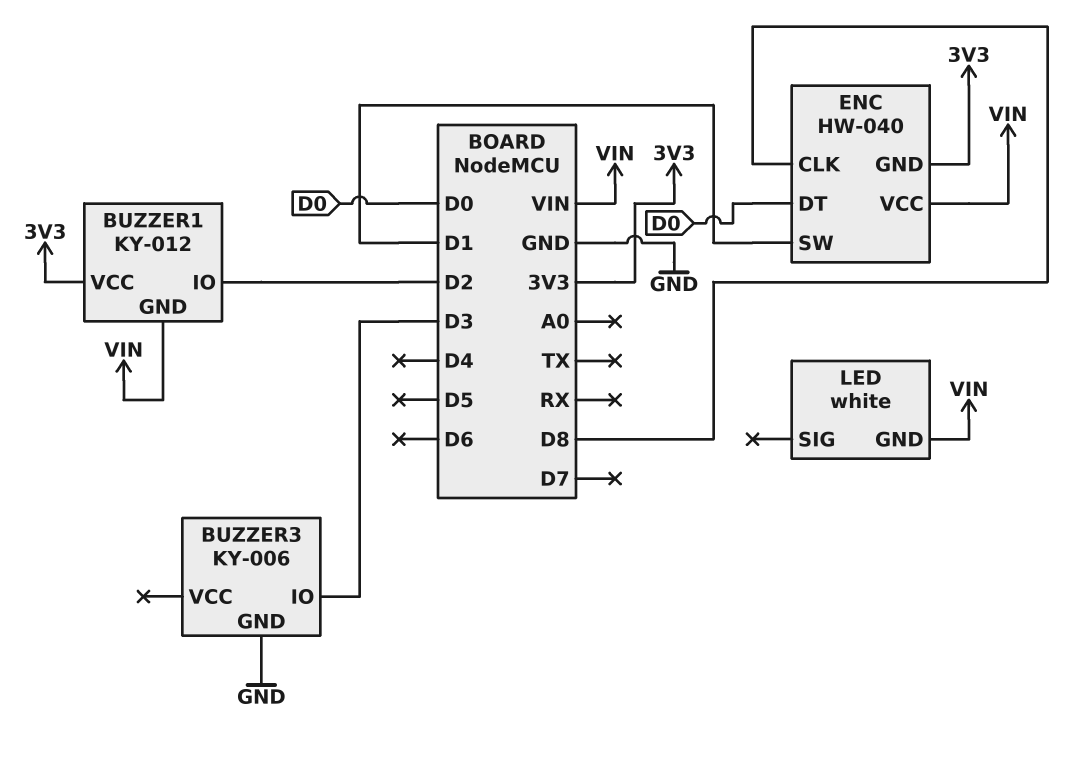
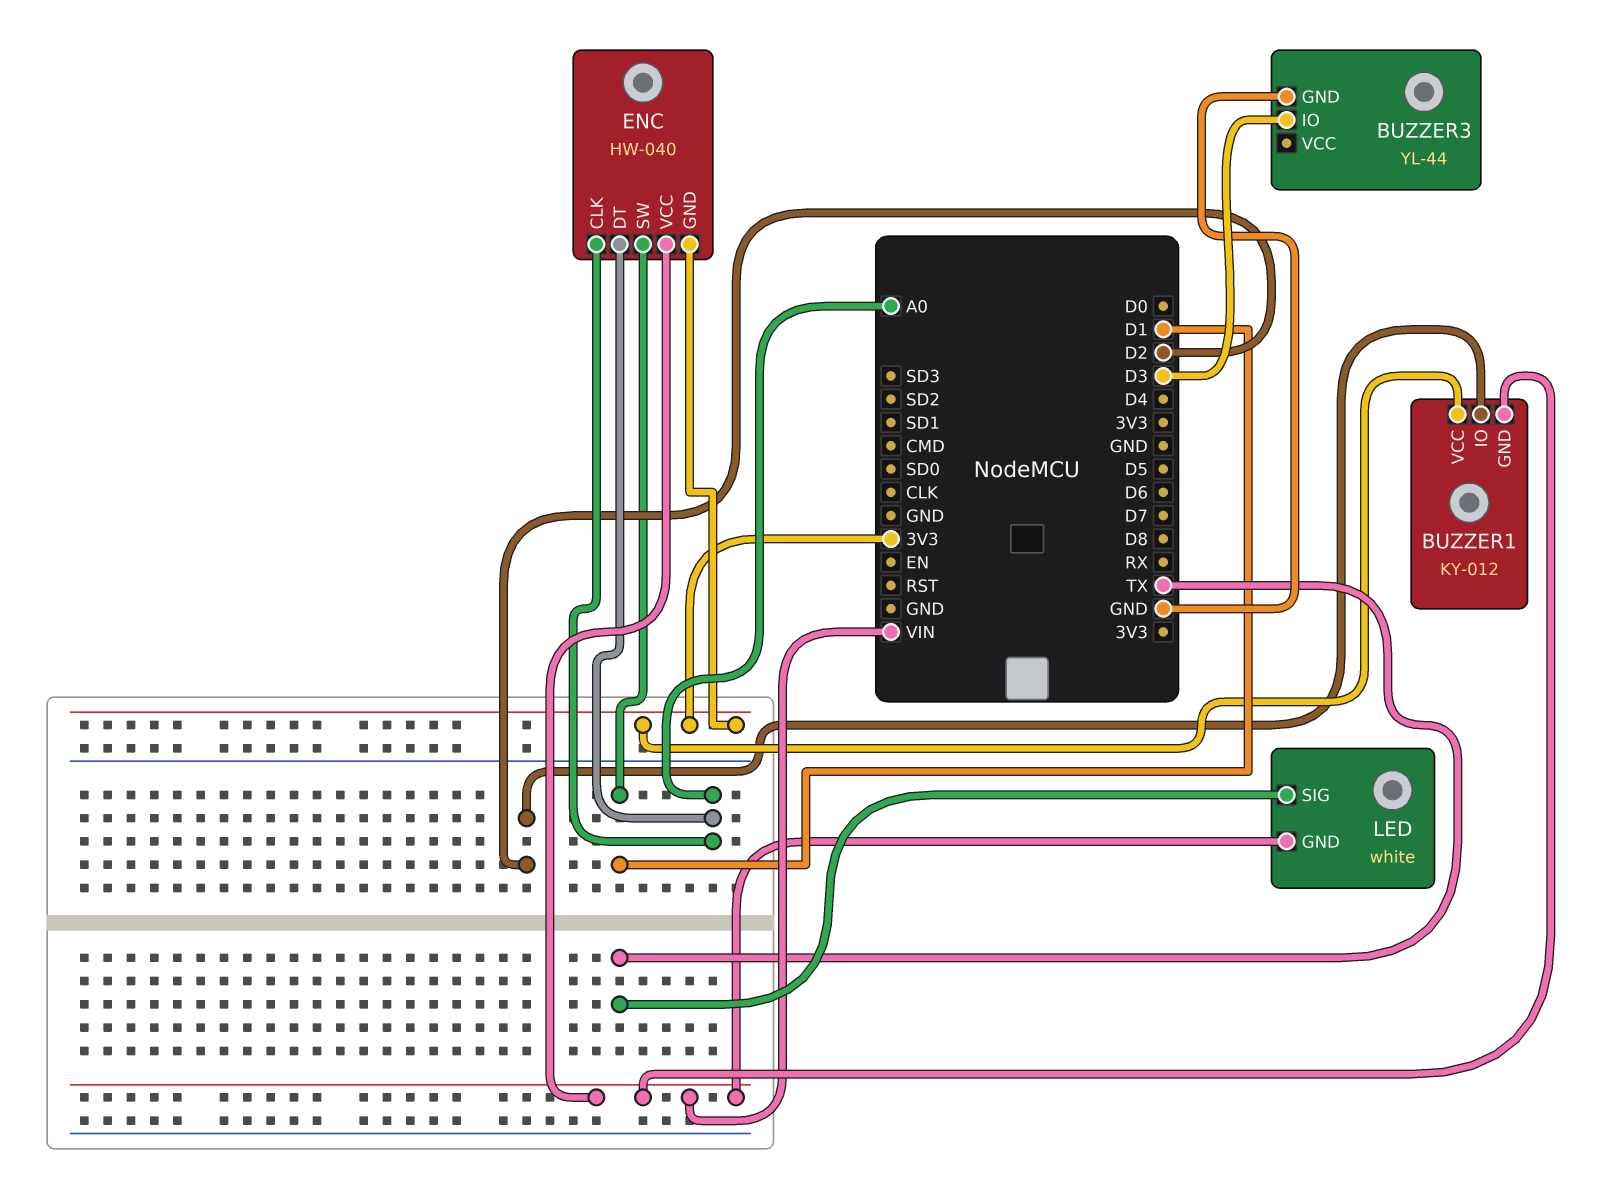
BUZZER3: KY-006 -> YL-44
ENC pin CLK: D8 -> A0
ENC pin DT: D0 -> A0
LED pin SIG: none -> TX

